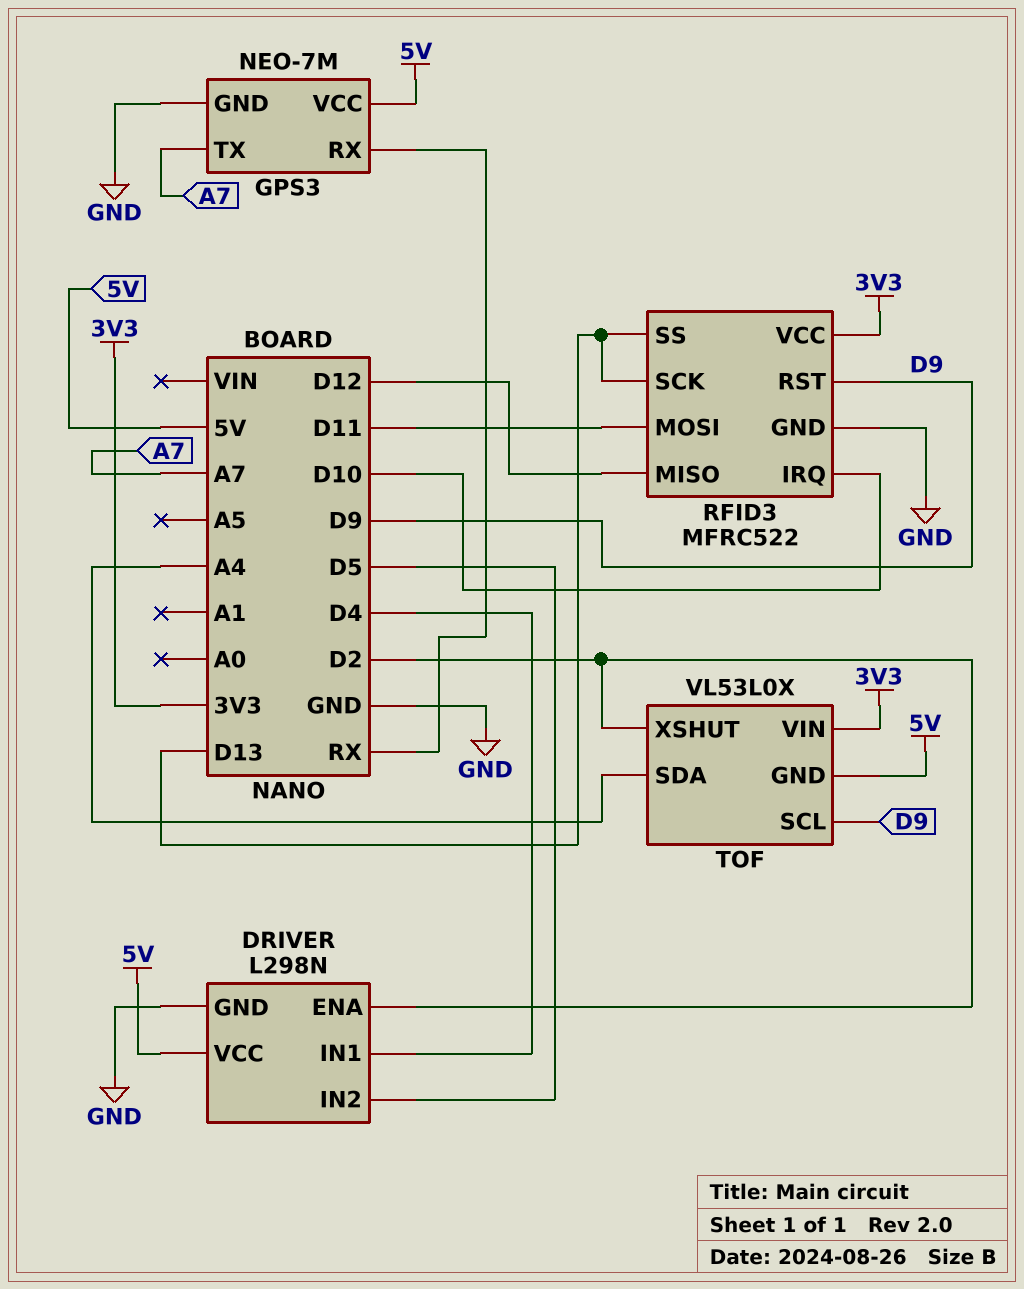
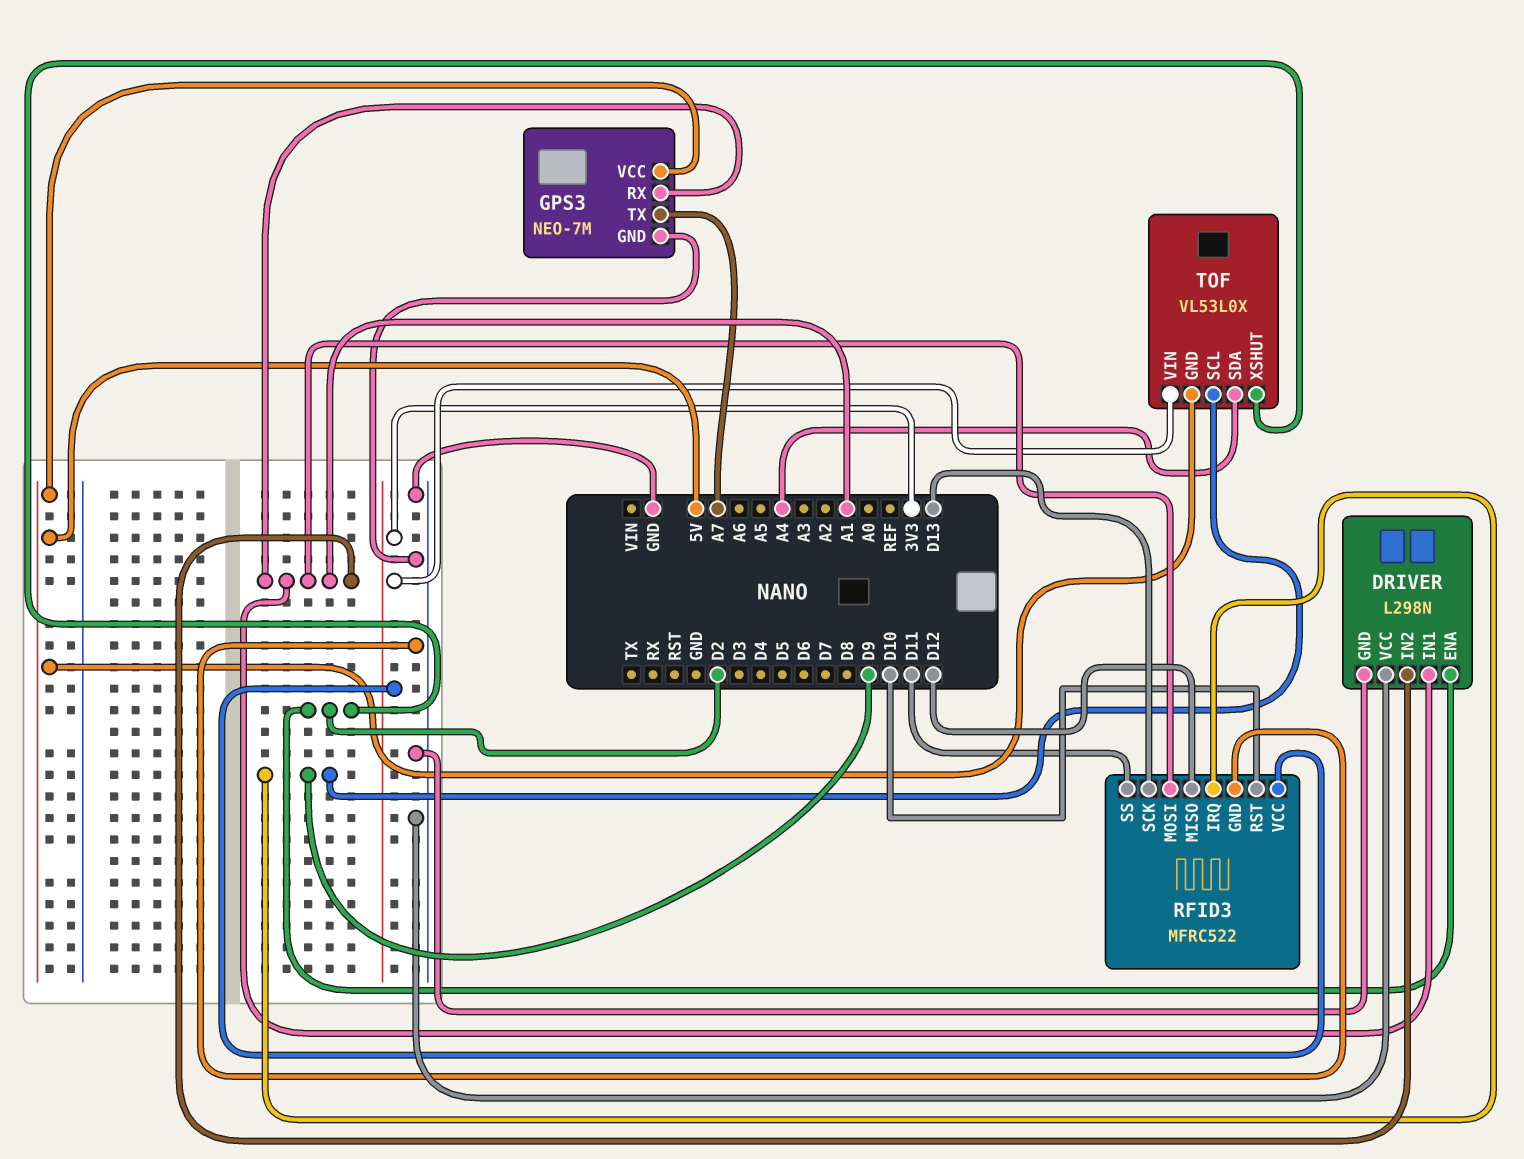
DRIVER pin IN1: D4 -> A1
DRIVER pin IN2: D5 -> A1
DRIVER pin VCC: 5V -> GND
GPS3 pin RX: RX -> A1
RFID3 pin IRQ: D10 -> D9
RFID3 pin MOSI: D11 -> A1
RFID3 pin RST: D9 -> D10
RFID3 pin SS: D13 -> D11

